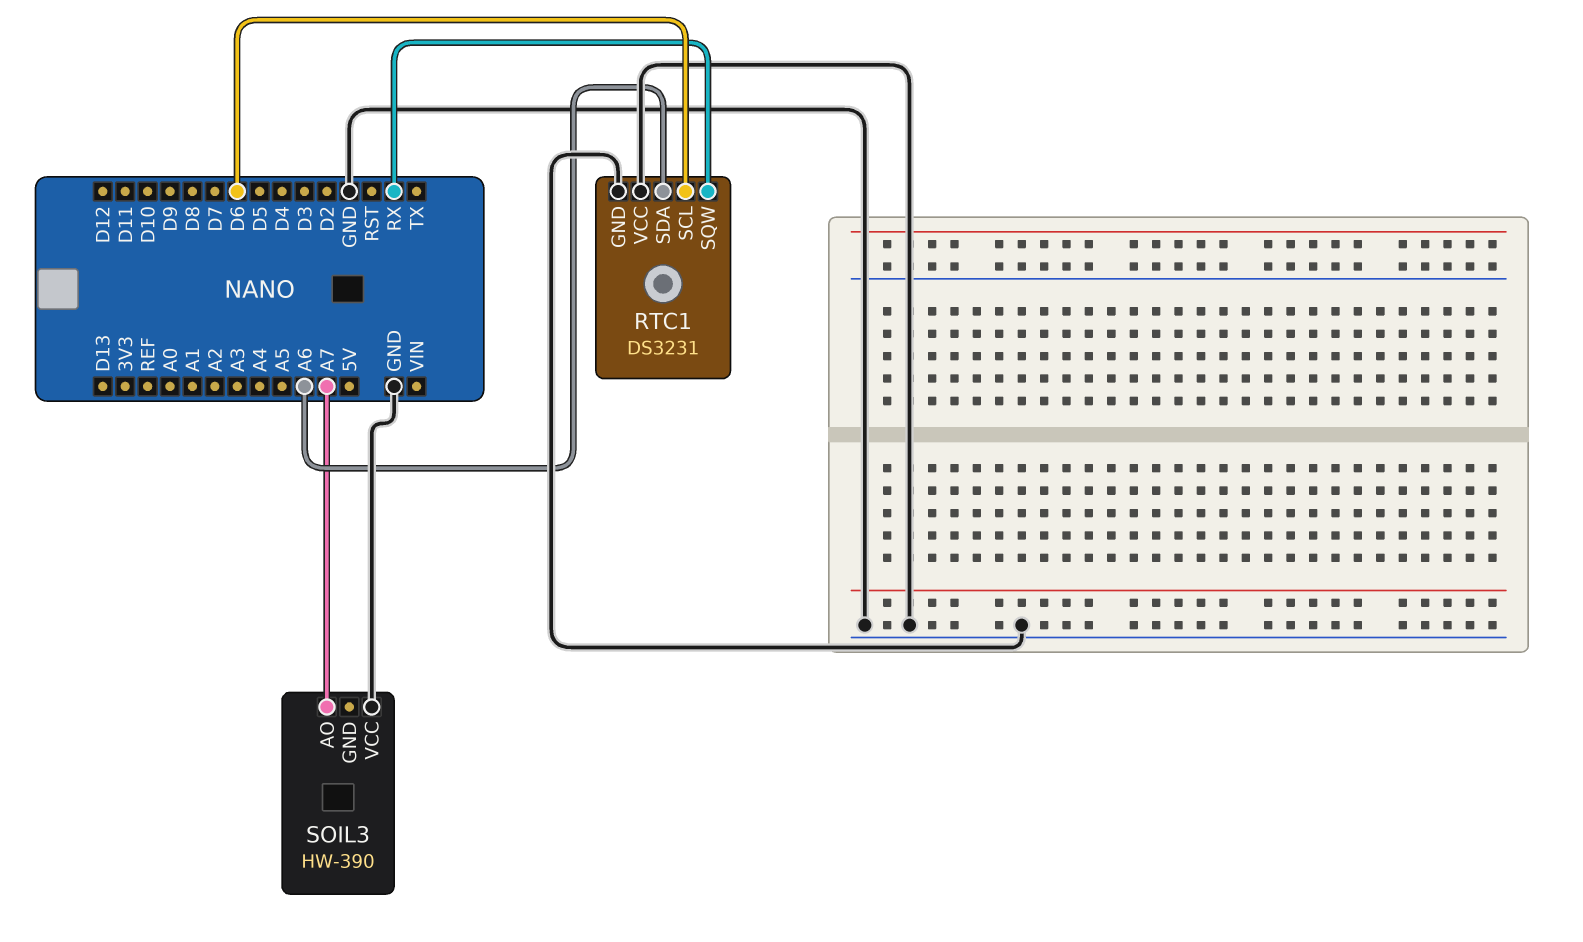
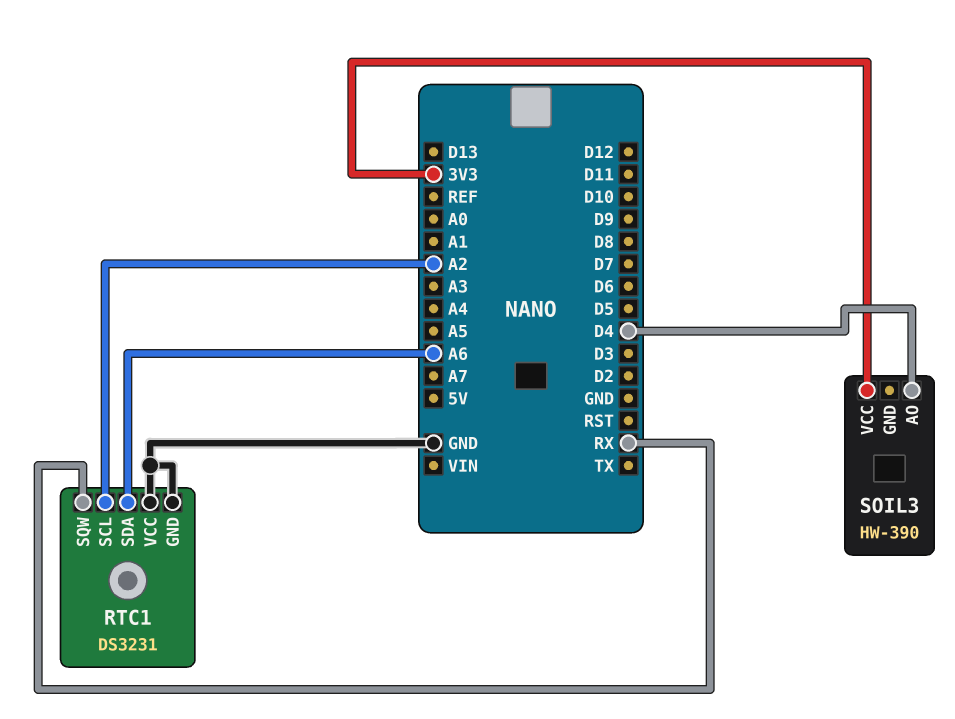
RTC1 pin SCL: D6 -> A2
SOIL3 pin AO: A7 -> D4
SOIL3 pin VCC: GND -> 3V3

